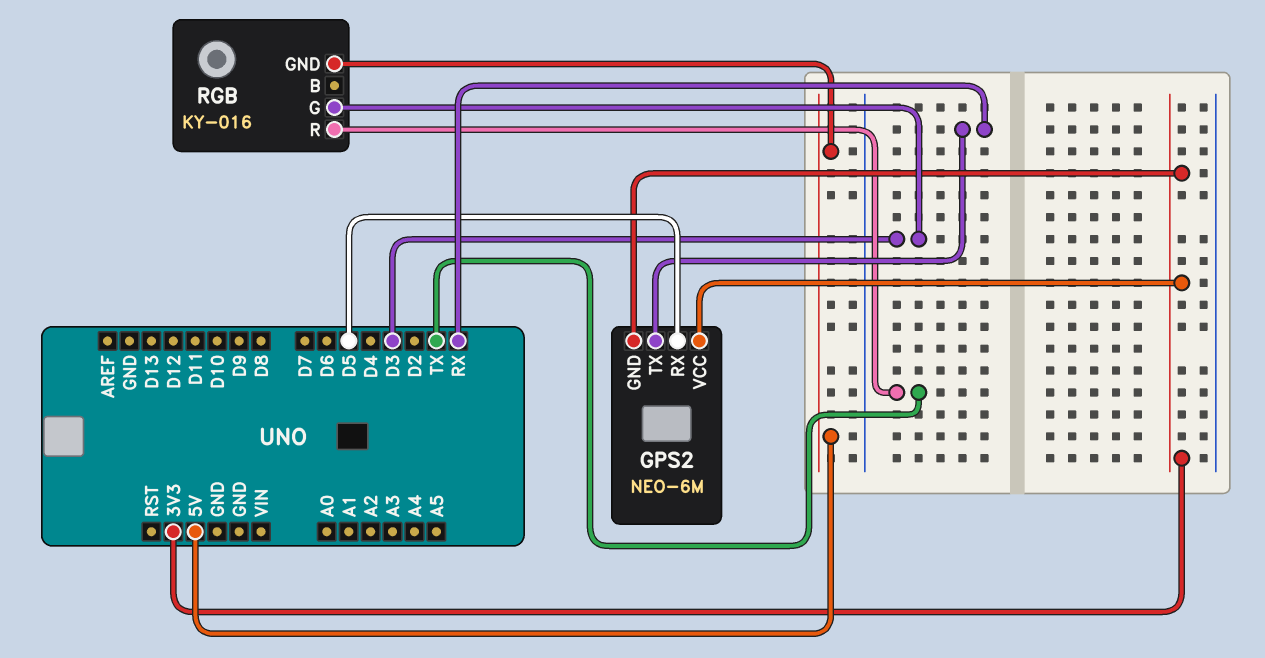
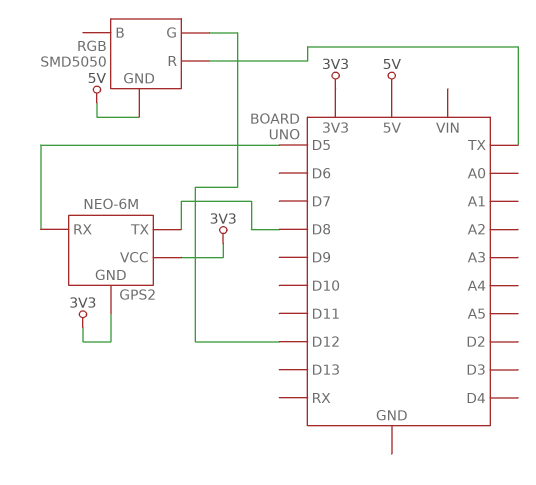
GPS2 pin TX: RX -> D8
RGB: KY-016 -> SMD5050
RGB pin G: D3 -> D12

